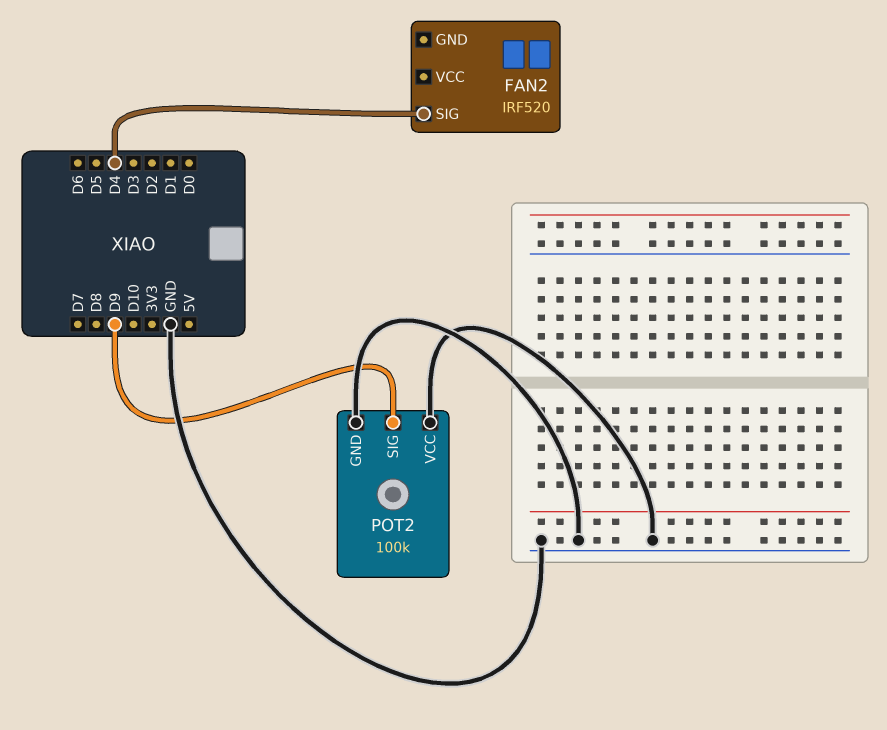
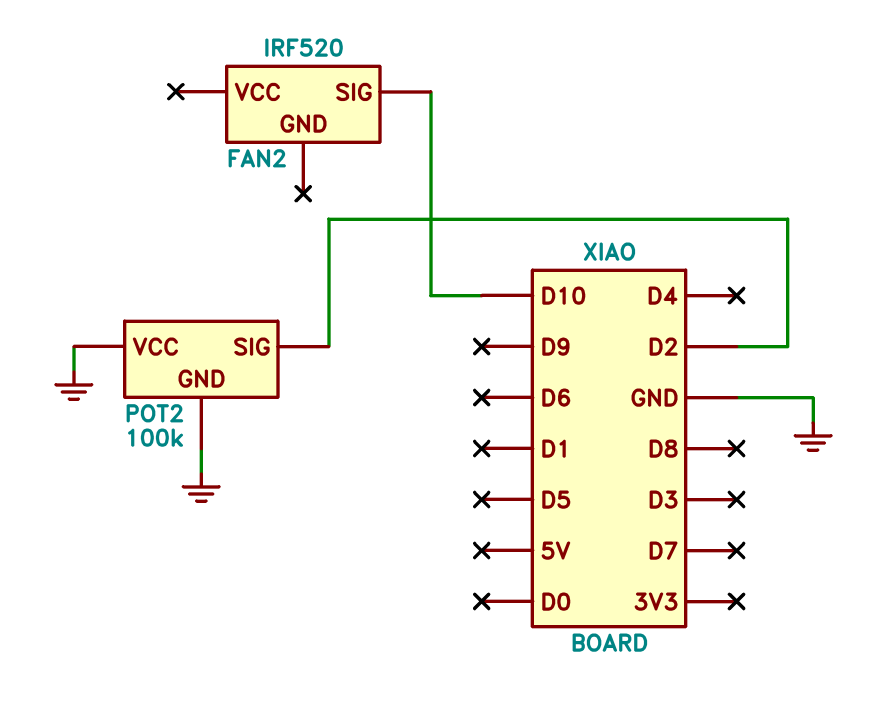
FAN2 pin SIG: D4 -> D10
POT2 pin SIG: D9 -> D2

